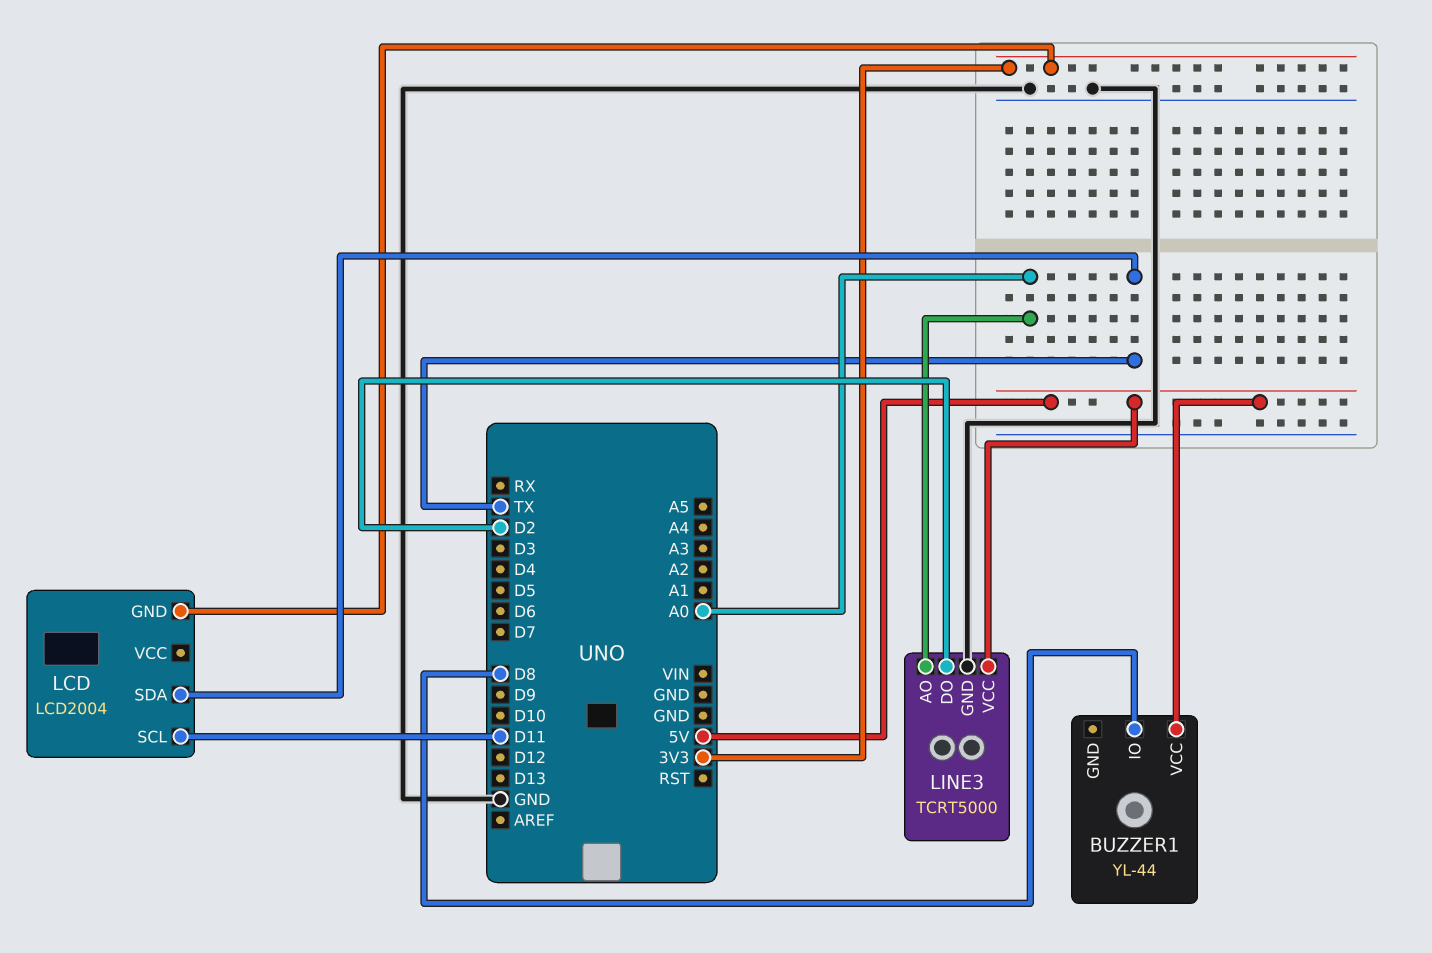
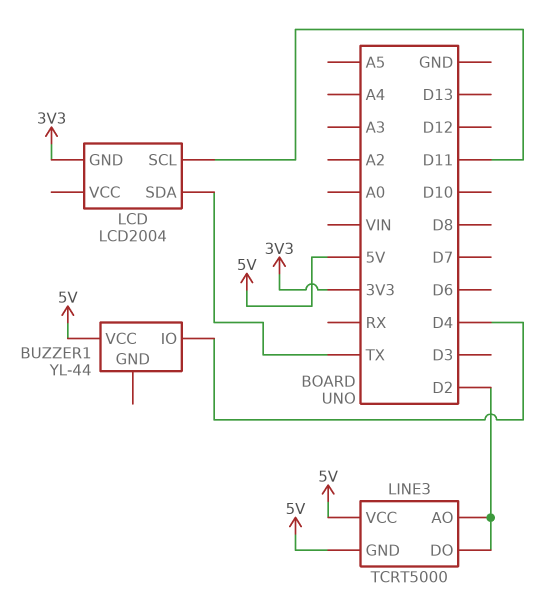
BUZZER1 pin IO: D8 -> D4
LINE3 pin AO: A0 -> D2
LINE3 pin GND: GND -> 5V

